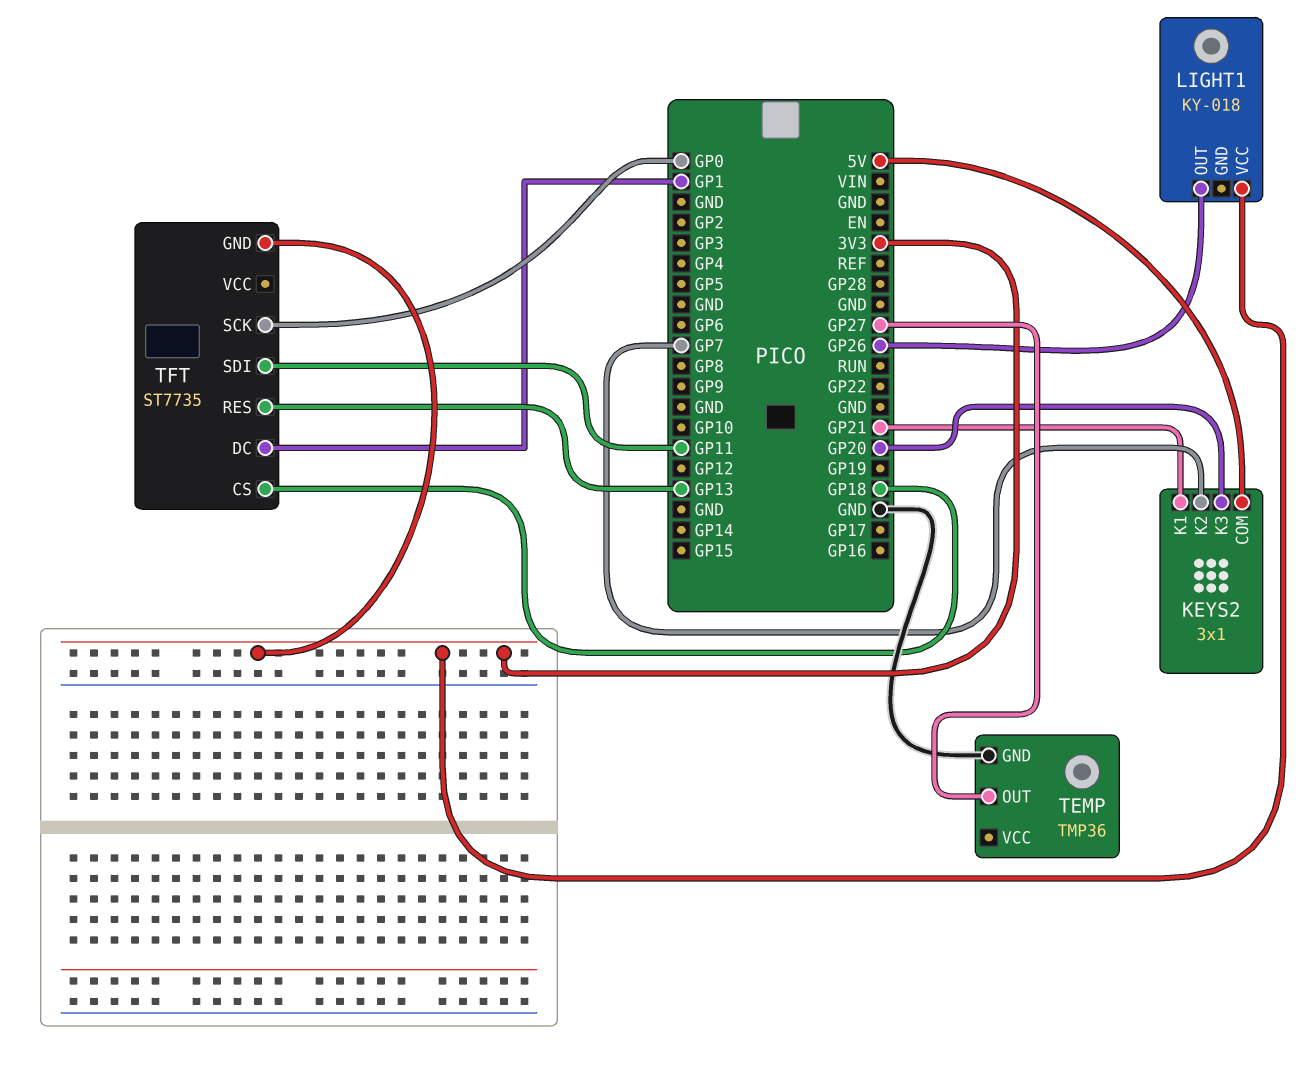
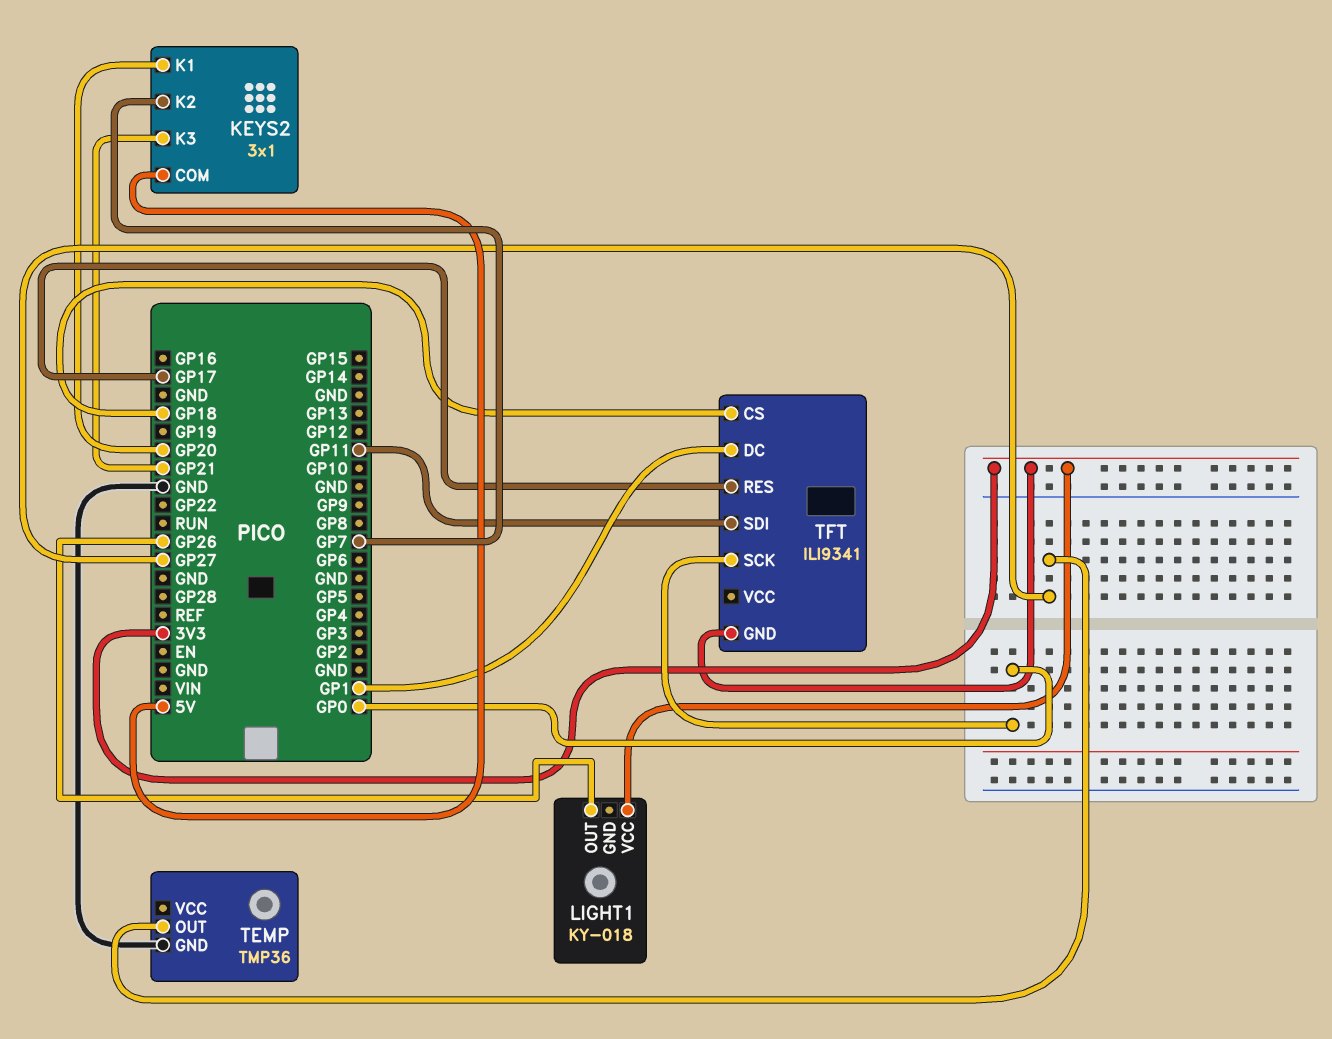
KEYS2 pin K1: GP21 -> GP20
KEYS2 pin K3: GP20 -> GP21
TFT: ST7735 -> ILI9341
TFT pin RES: GP13 -> GP17

